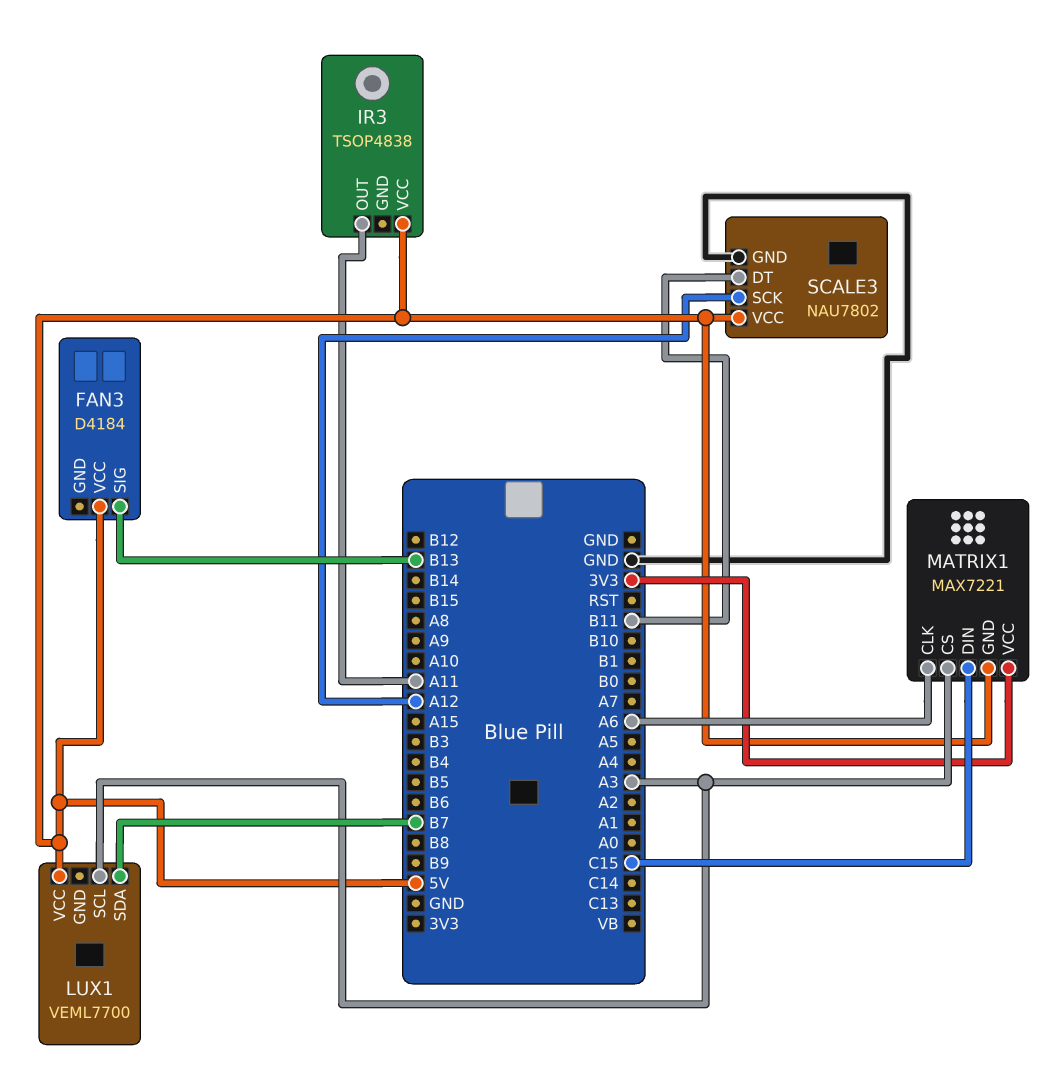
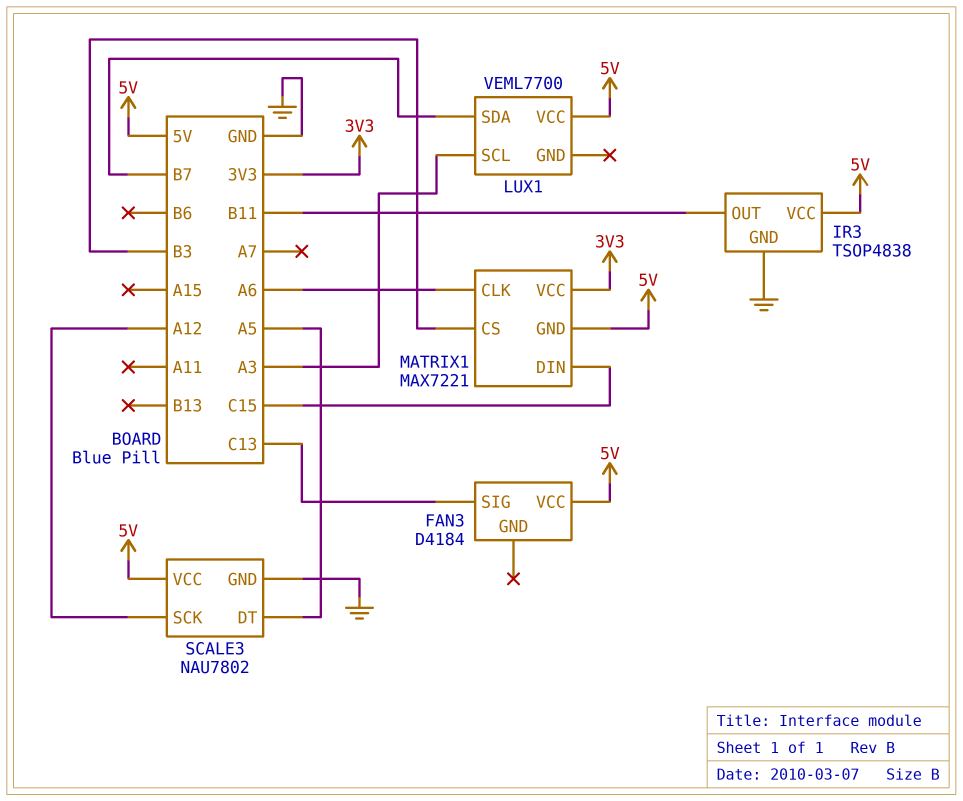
FAN3 pin SIG: B13 -> C13
IR3 pin GND: none -> GND
IR3 pin OUT: A11 -> B11
MATRIX1 pin CS: A3 -> B3
SCALE3 pin DT: B11 -> A5

